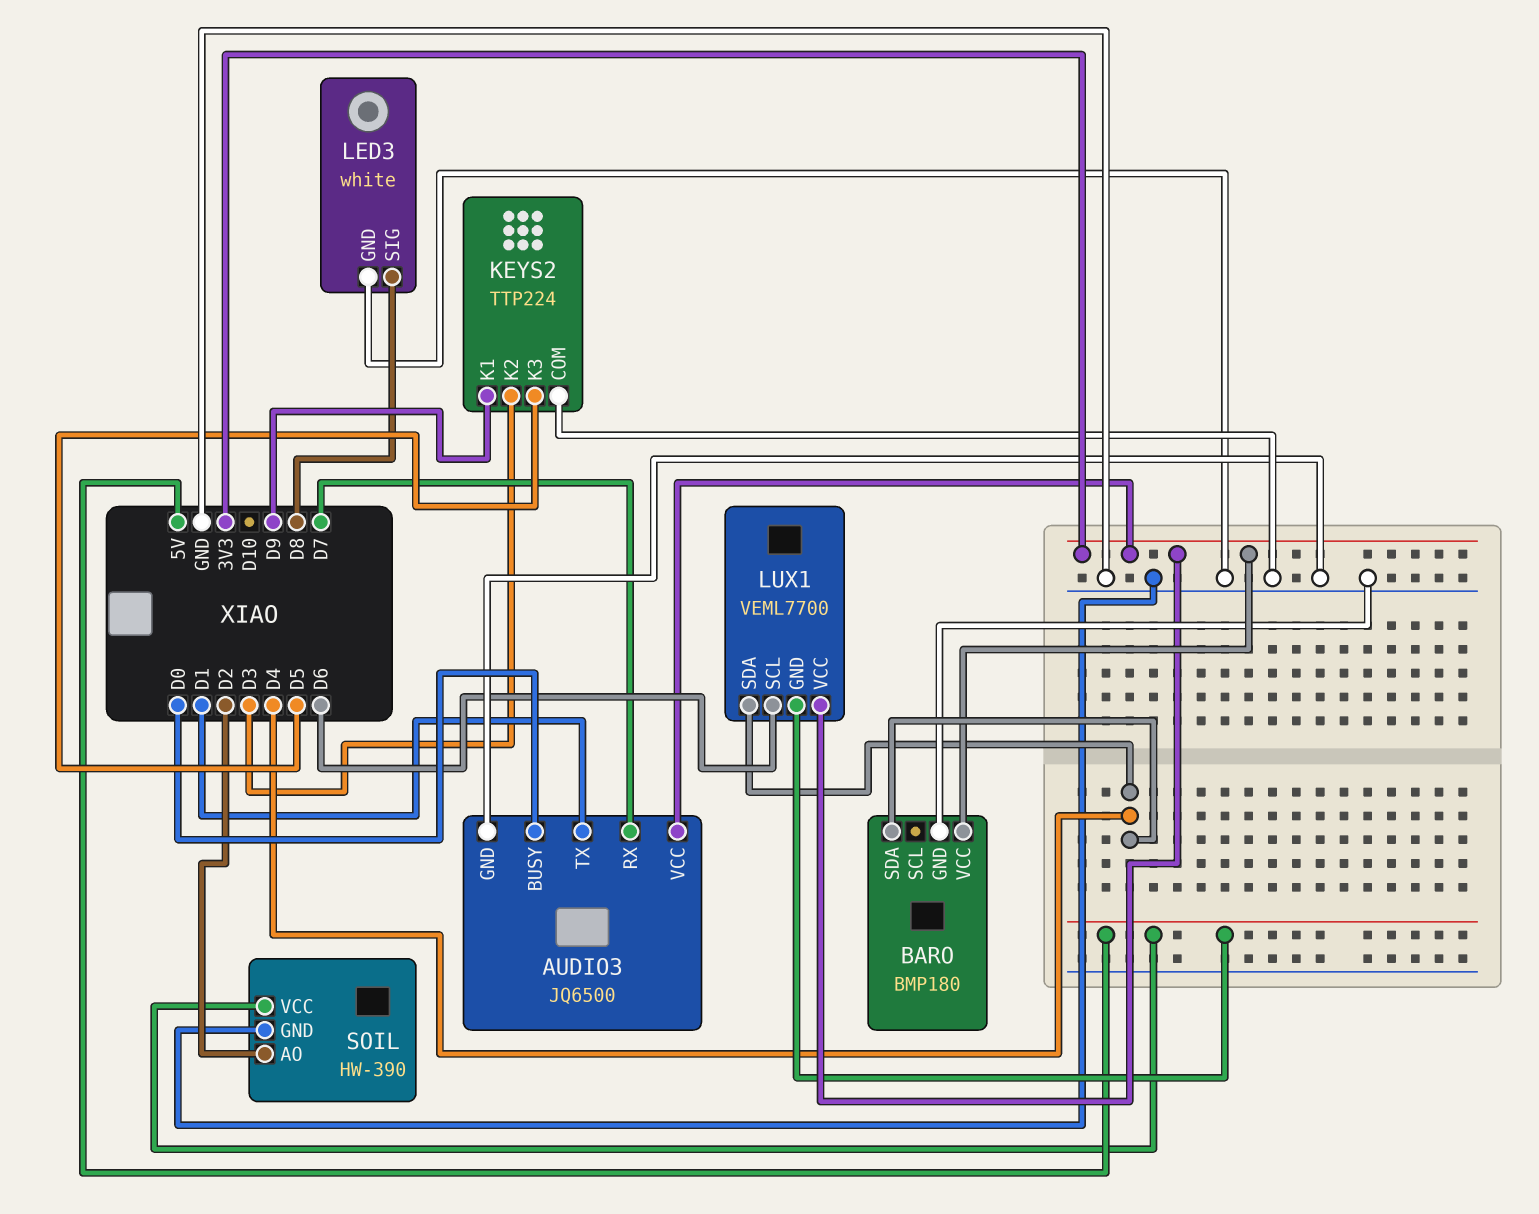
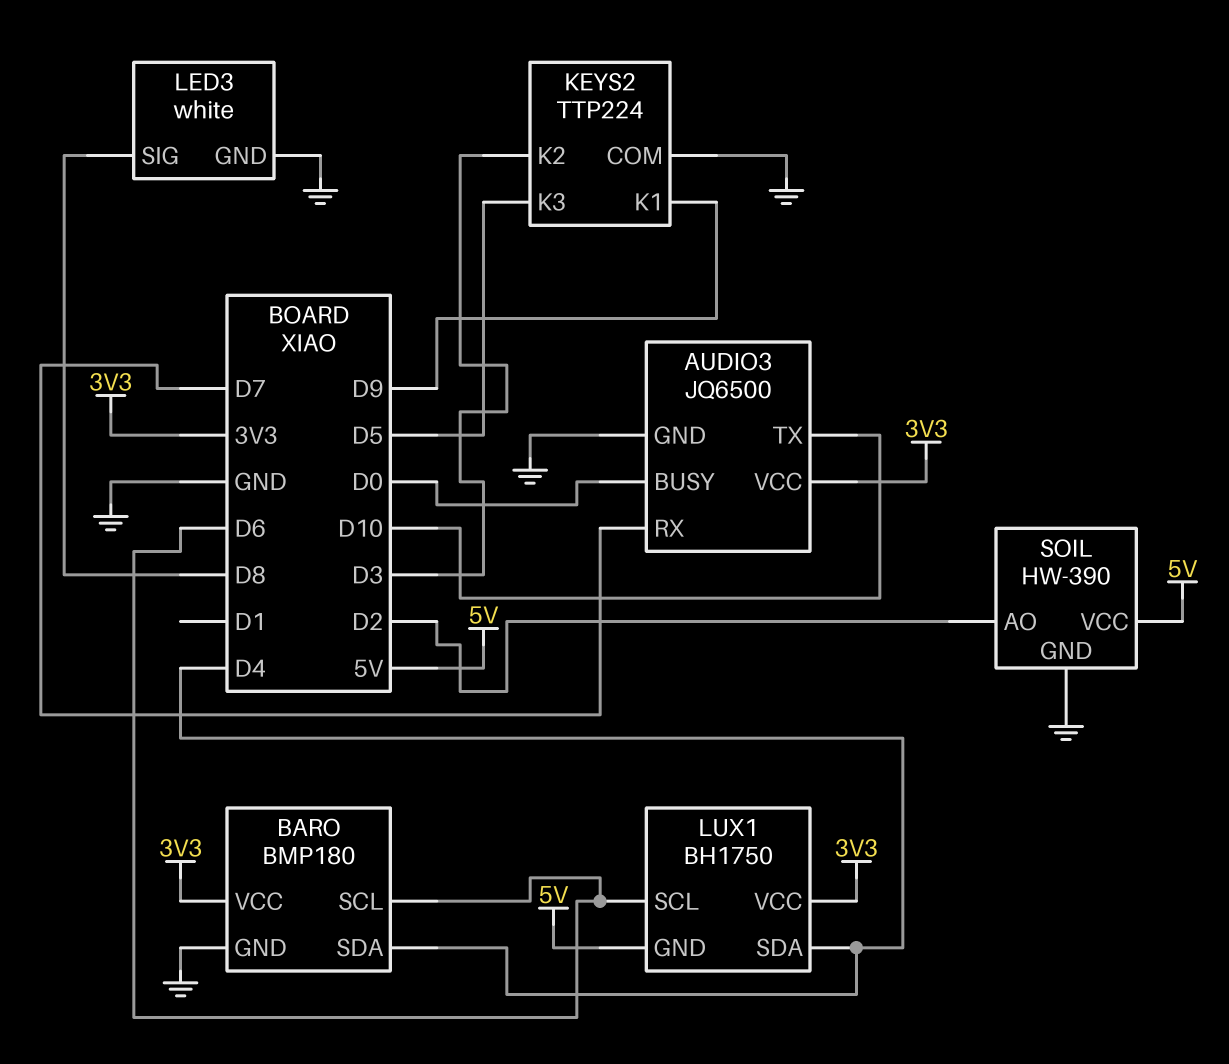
AUDIO3 pin TX: D1 -> D10
BARO pin SCL: none -> D6
LUX1: VEML7700 -> BH1750

